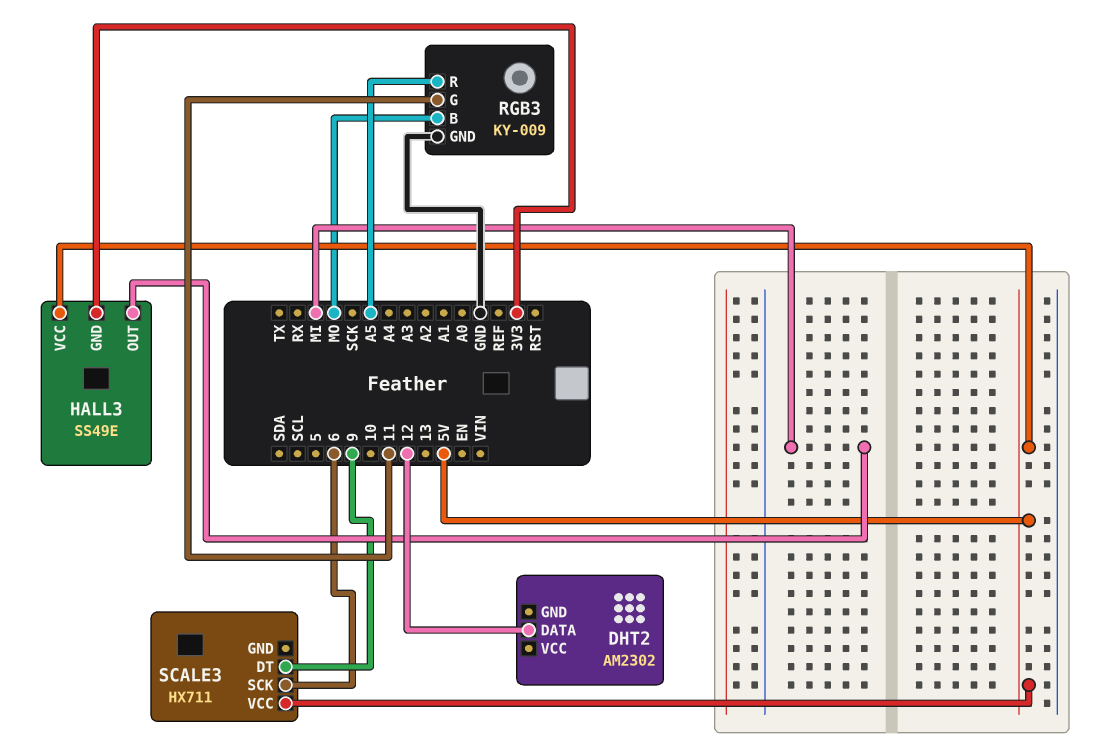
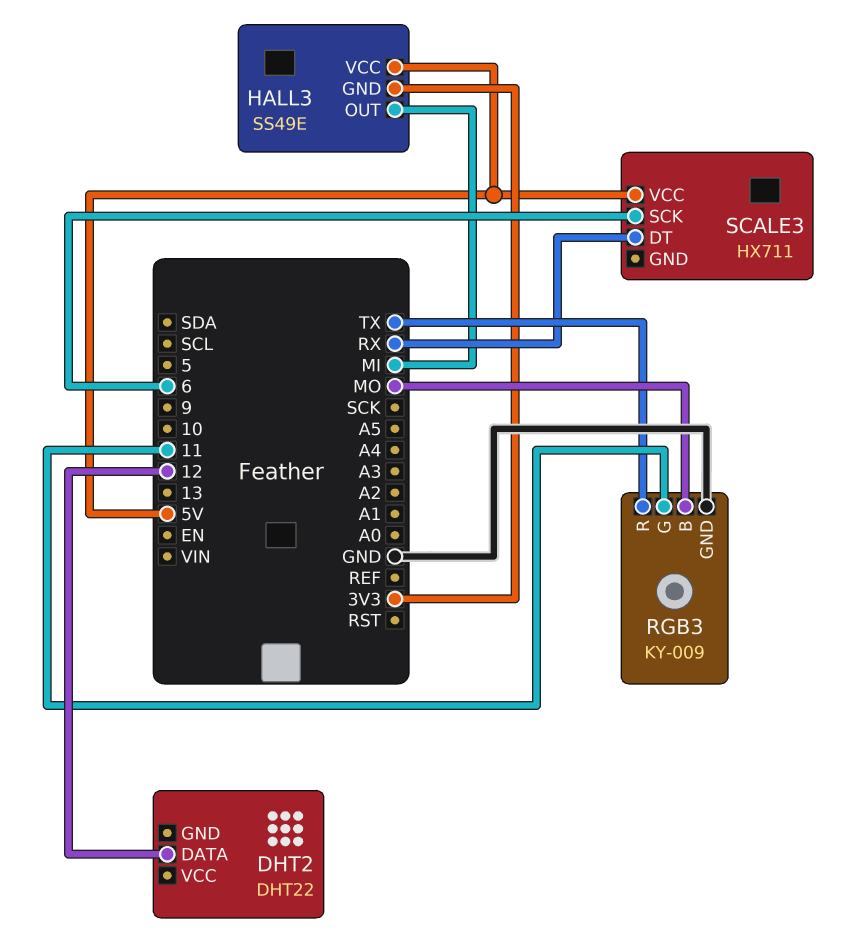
DHT2: AM2302 -> DHT22
RGB3 pin R: A5 -> TX
SCALE3 pin DT: 9 -> RX

